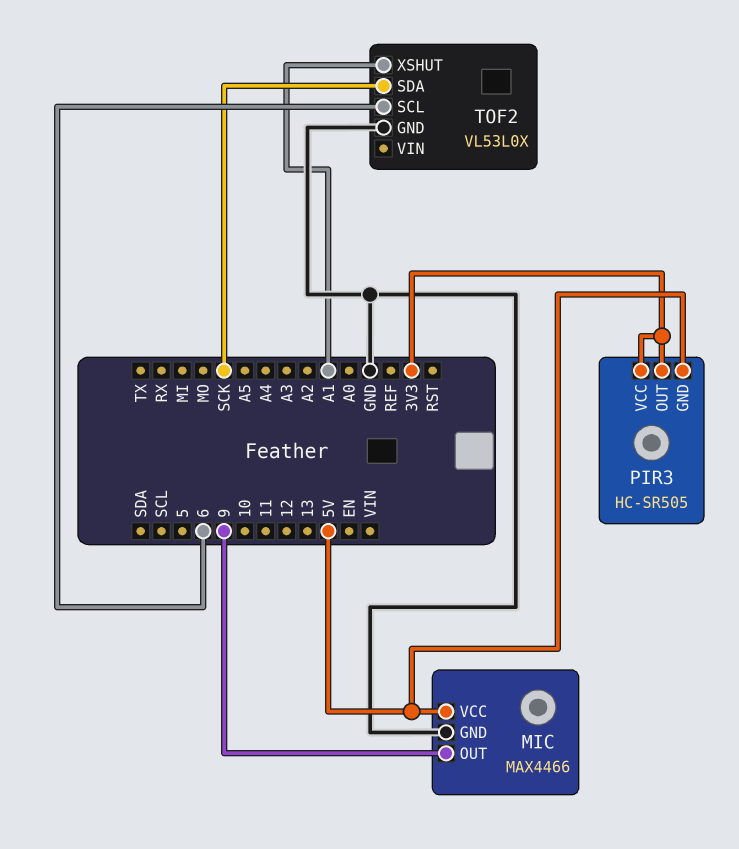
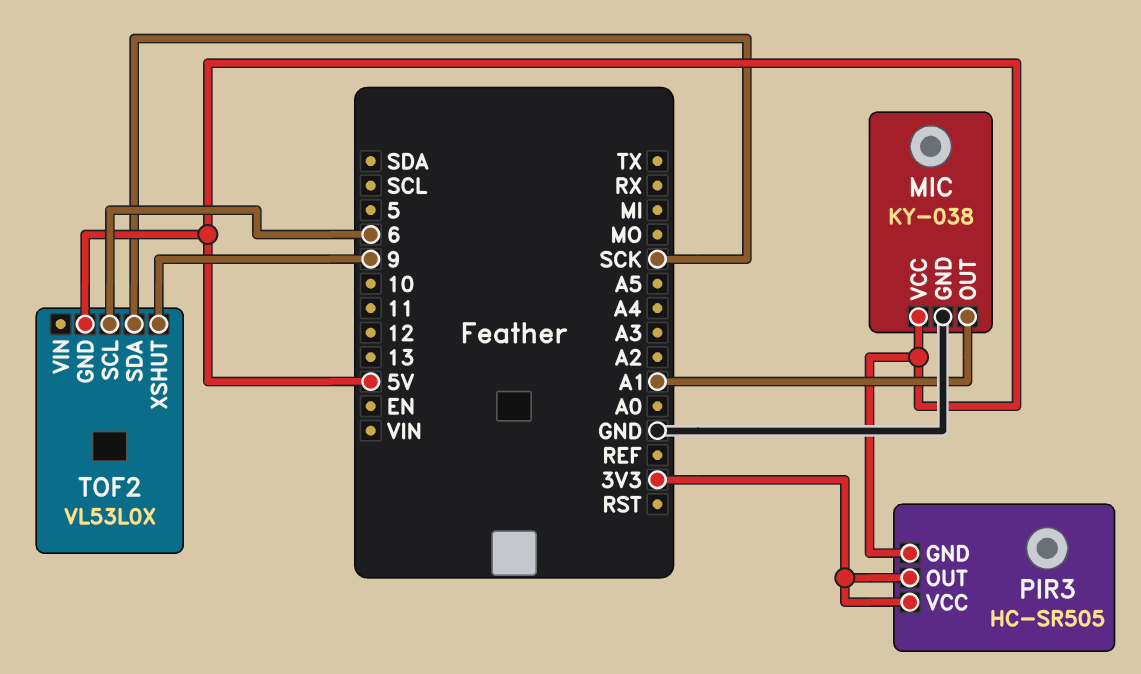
MIC: MAX4466 -> KY-038
MIC pin OUT: 9 -> A1
TOF2 pin GND: GND -> 5V
TOF2 pin XSHUT: A1 -> 9

